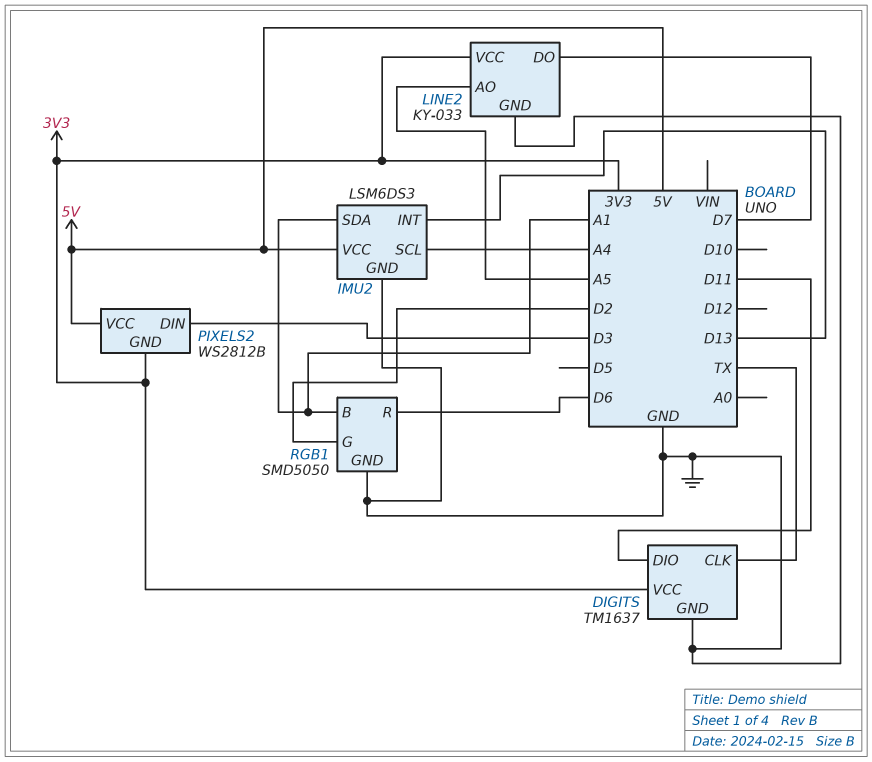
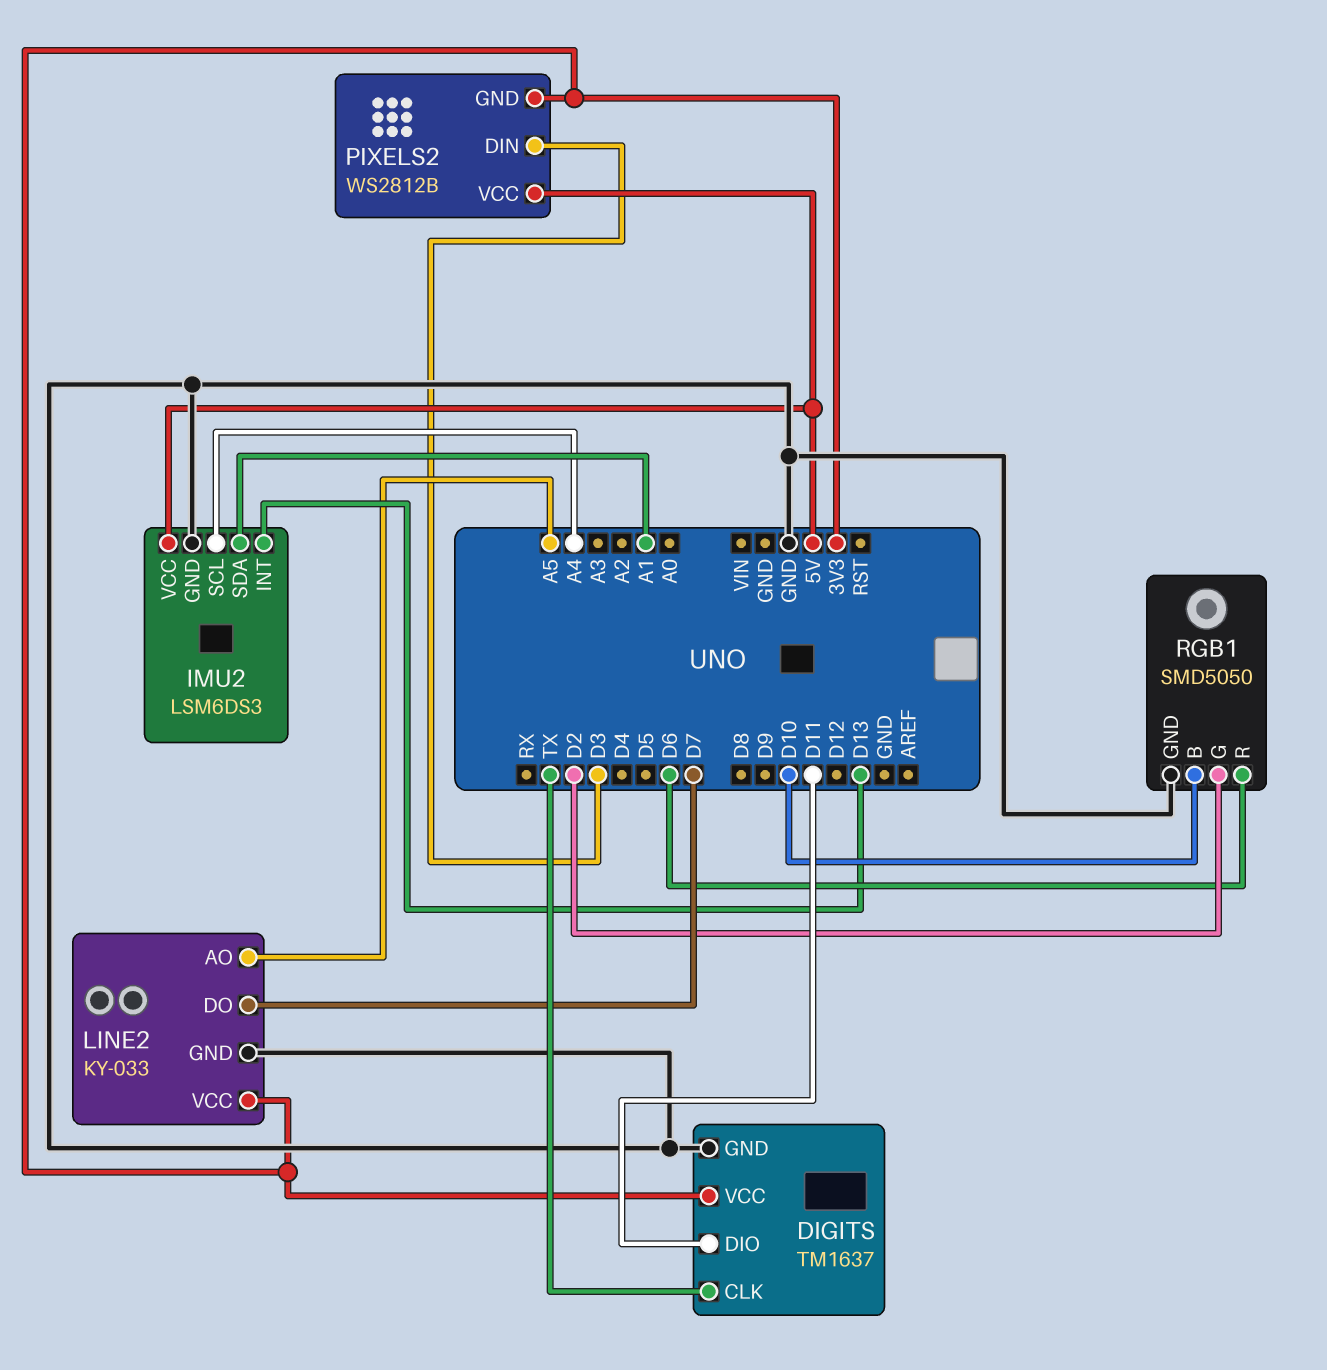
RGB1 pin B: A1 -> D10

